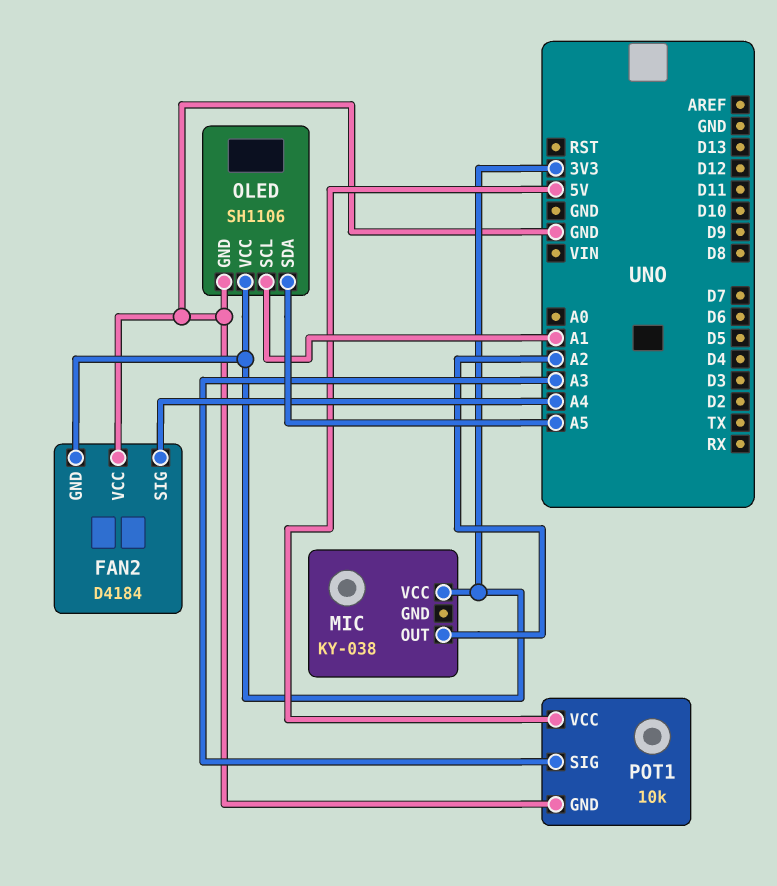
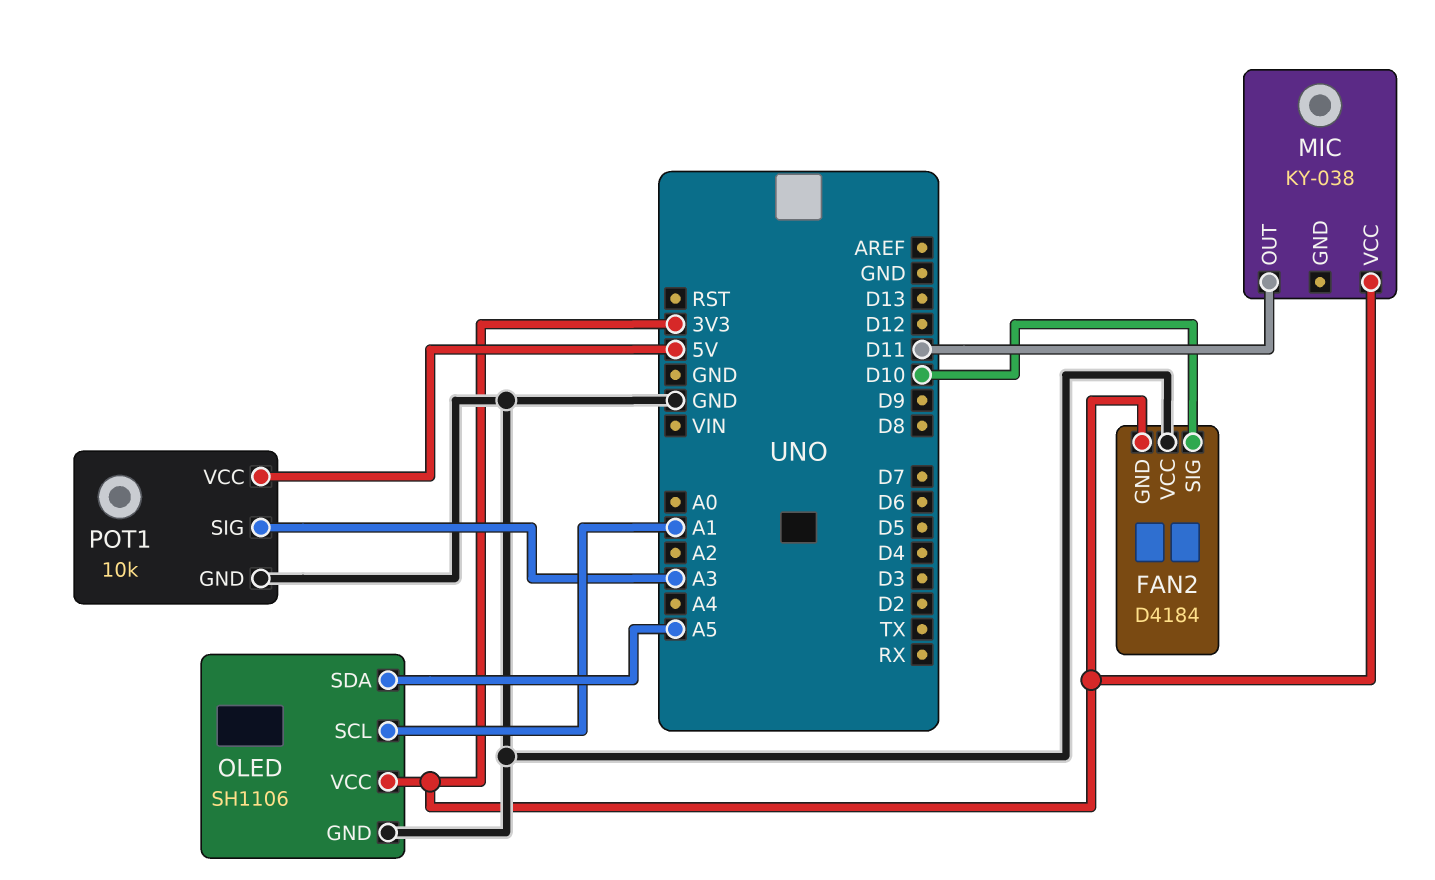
FAN2 pin SIG: A4 -> D10
MIC pin OUT: A2 -> D11

